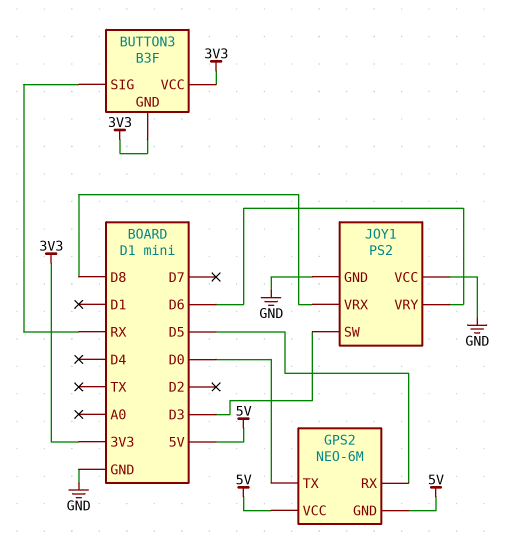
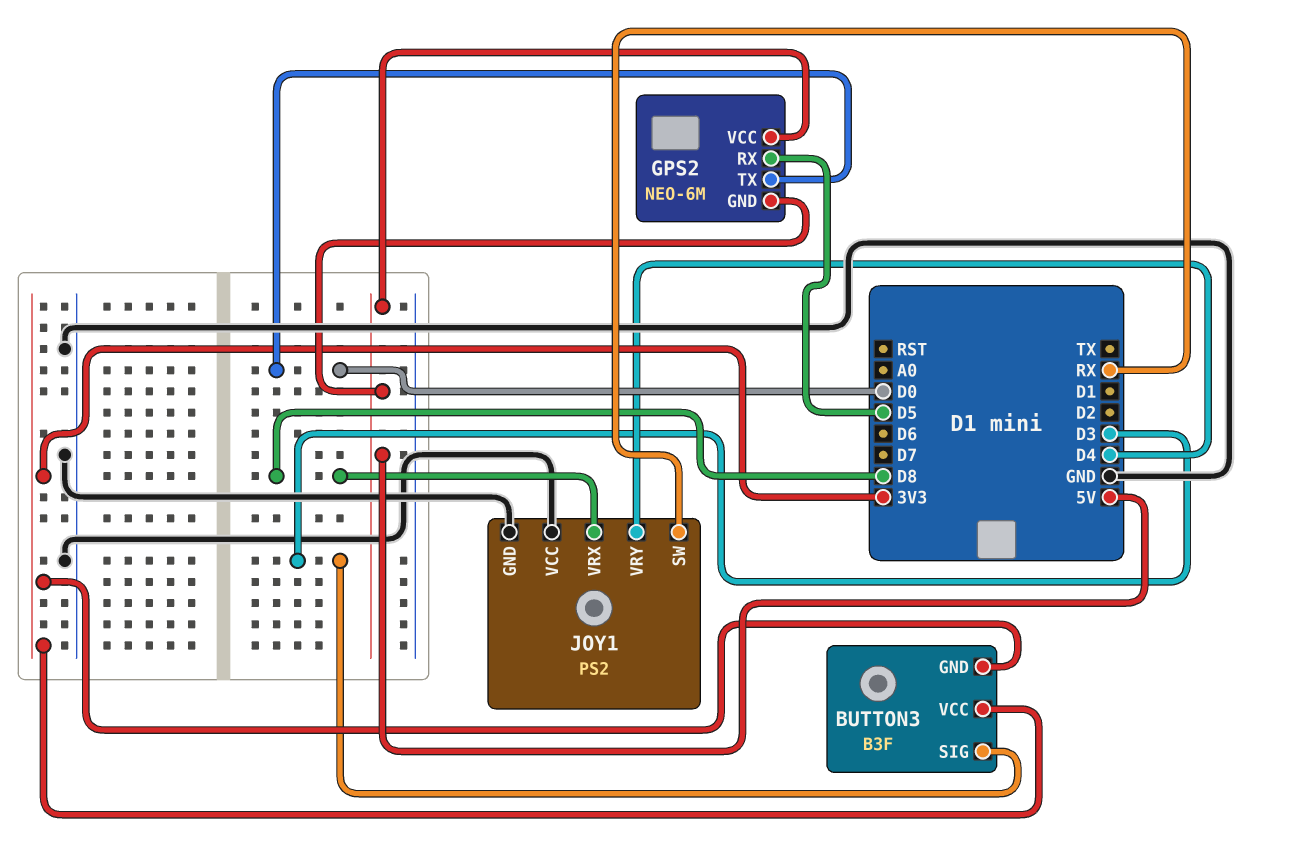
BUTTON3 pin SIG: RX -> D3
JOY1 pin SW: D3 -> RX
JOY1 pin VRY: D6 -> D4

